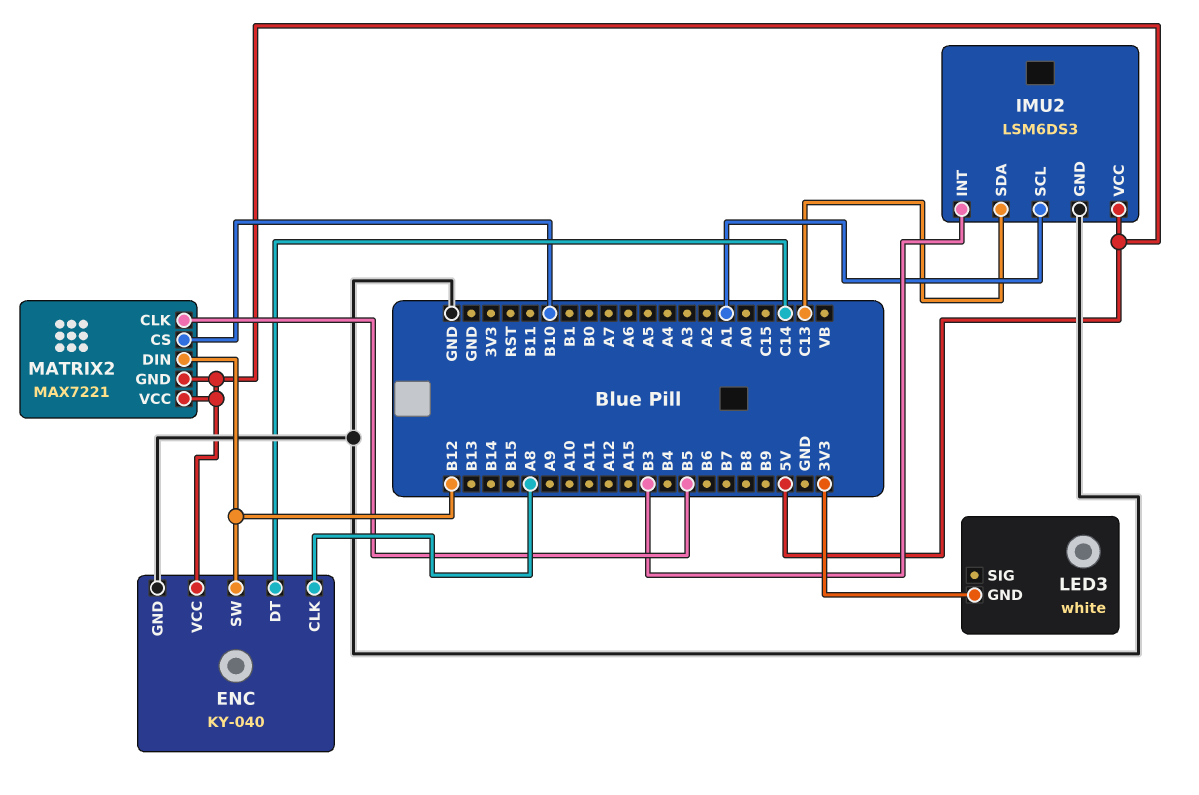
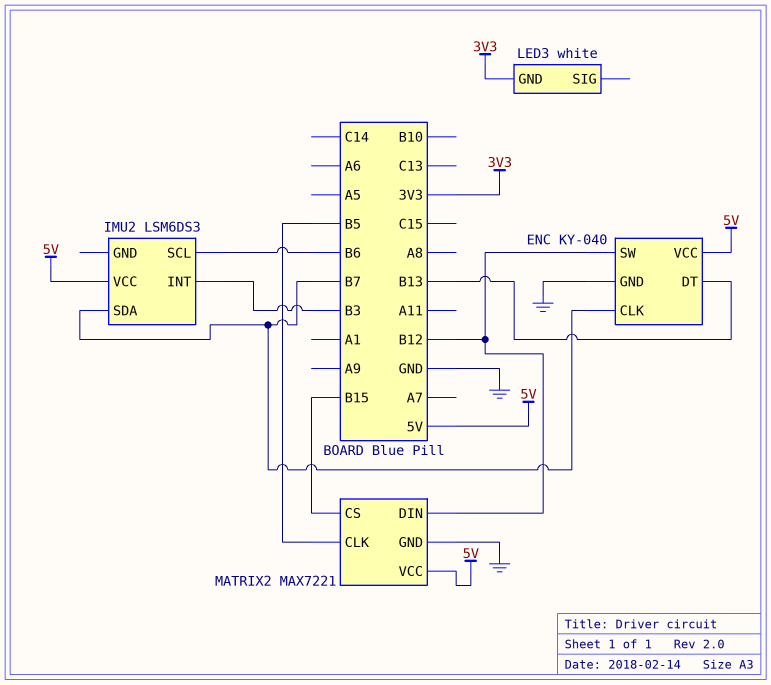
ENC pin CLK: A8 -> B7
ENC pin DT: C14 -> B13
IMU2 pin GND: GND -> none
IMU2 pin SCL: A1 -> B6
IMU2 pin SDA: C13 -> B7
MATRIX2 pin CS: B10 -> B15
MATRIX2 pin GND: 5V -> GND

